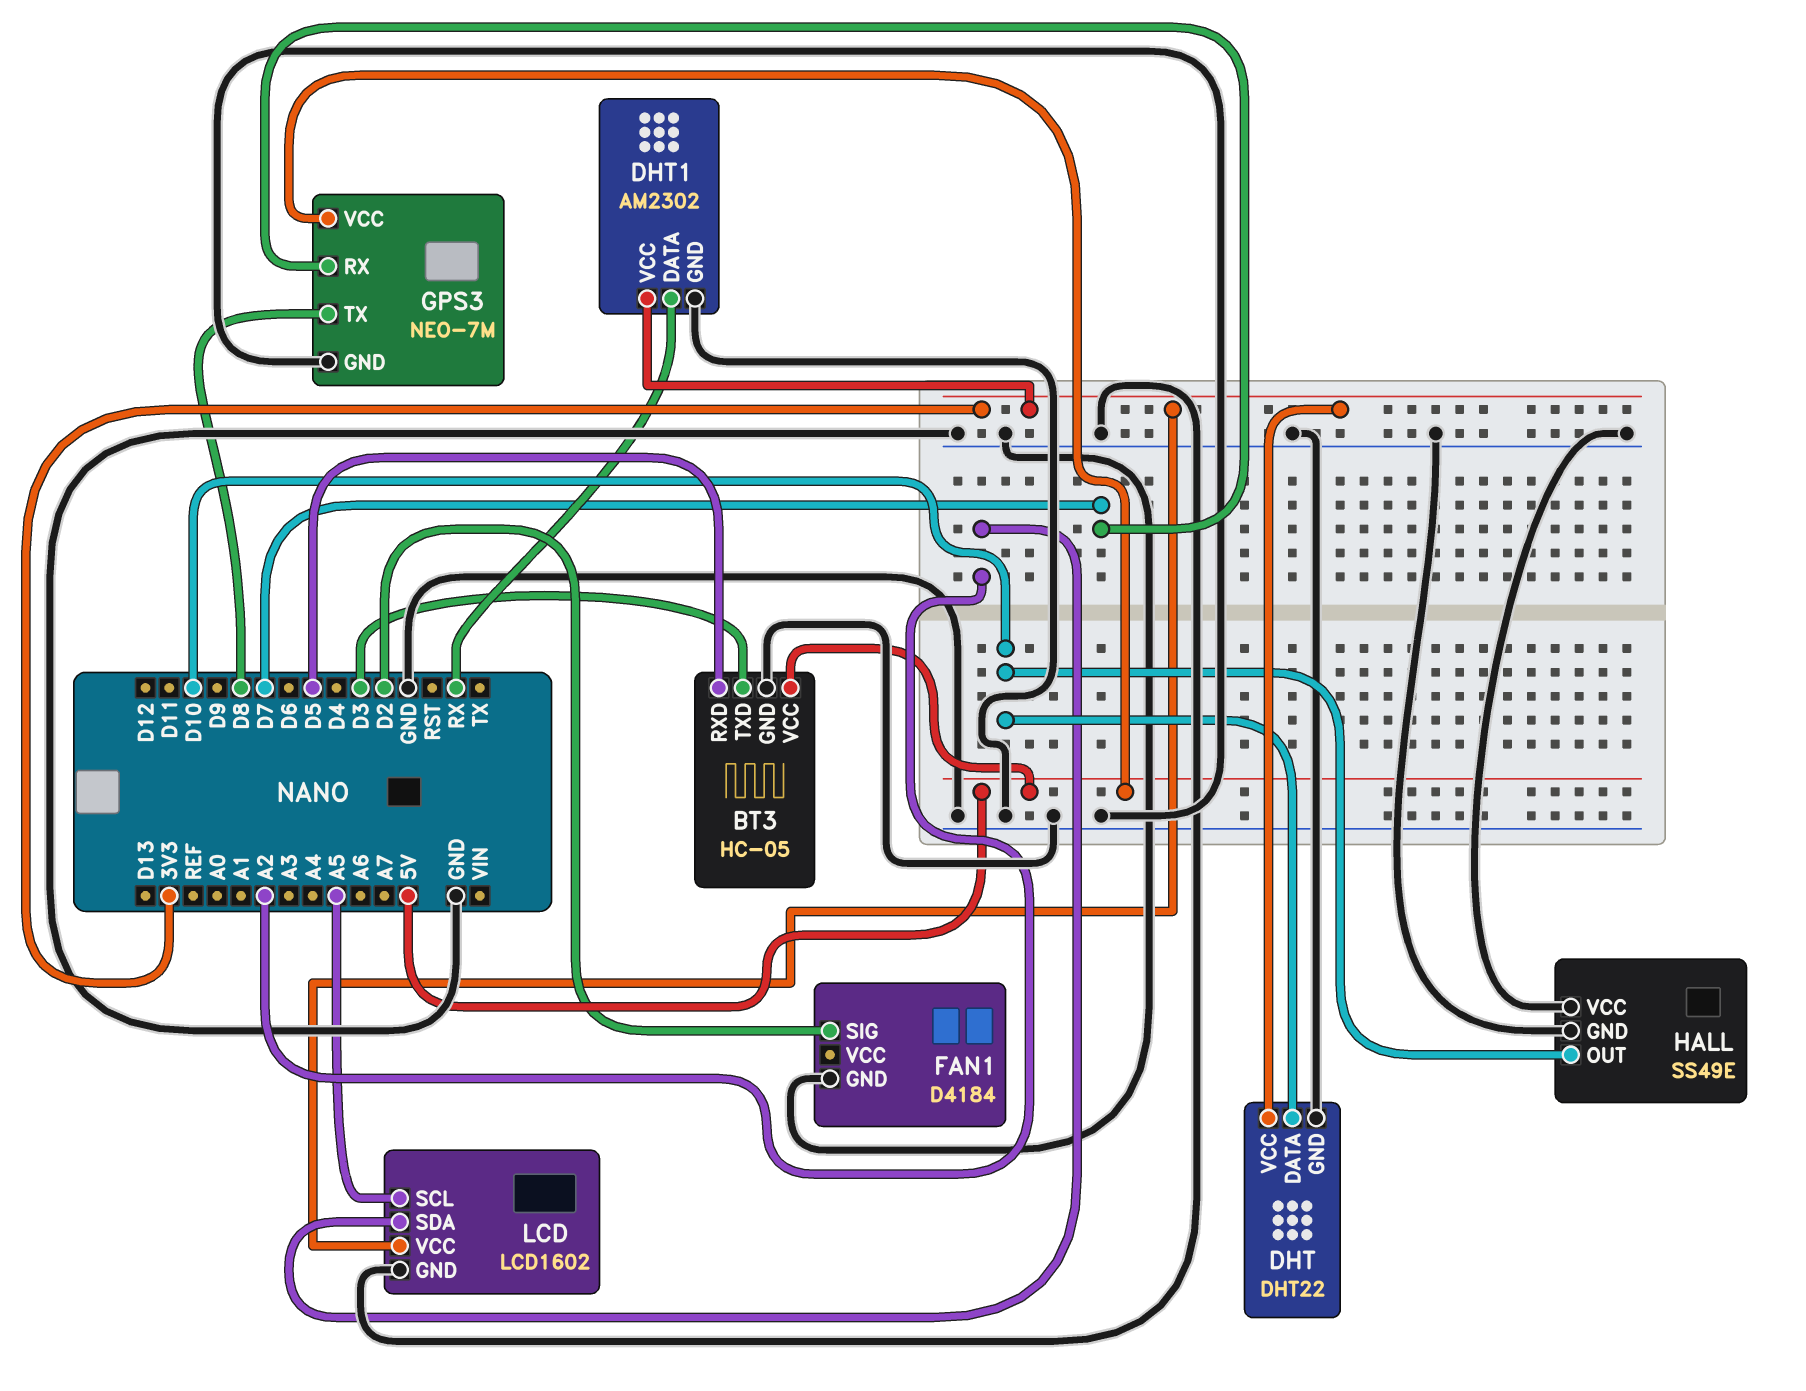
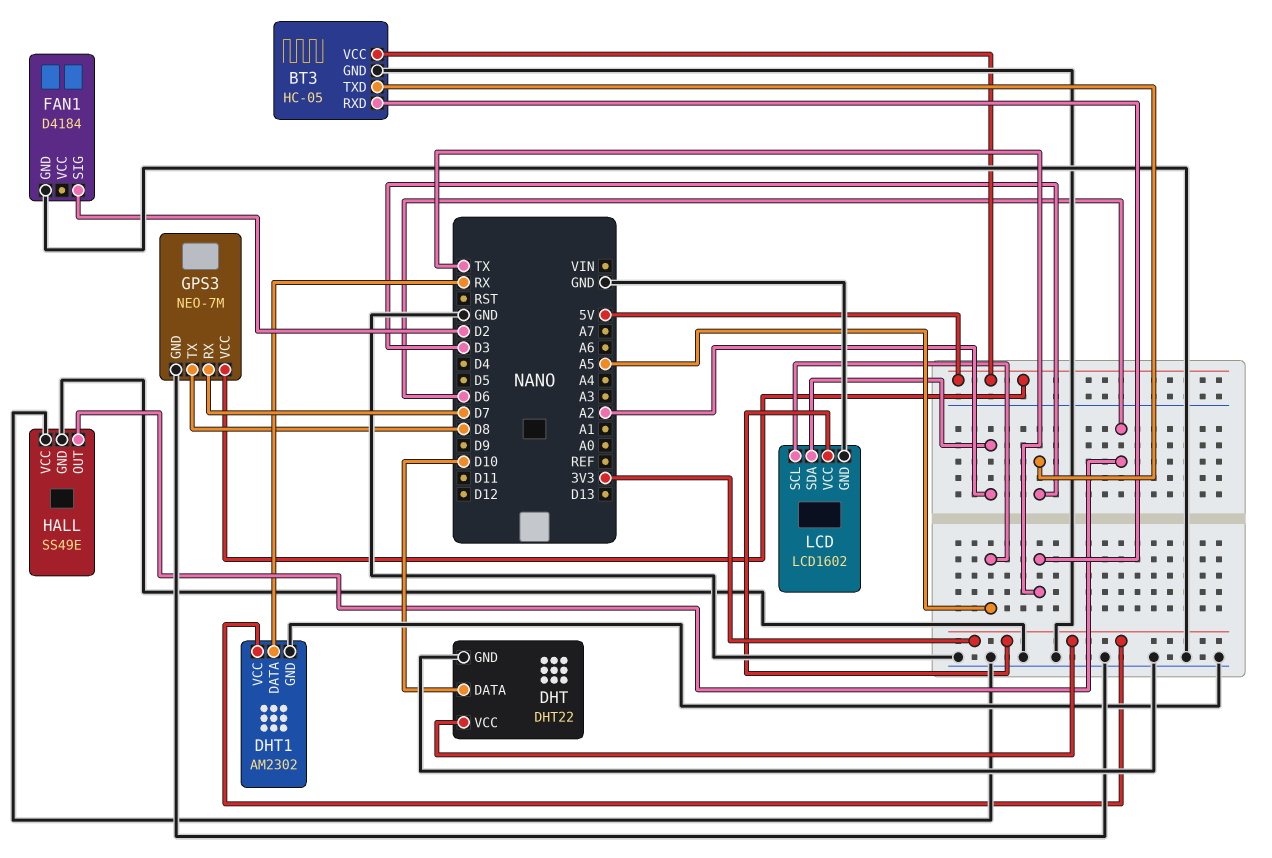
BT3 pin RXD: D5 -> TX
HALL pin OUT: D10 -> D6

